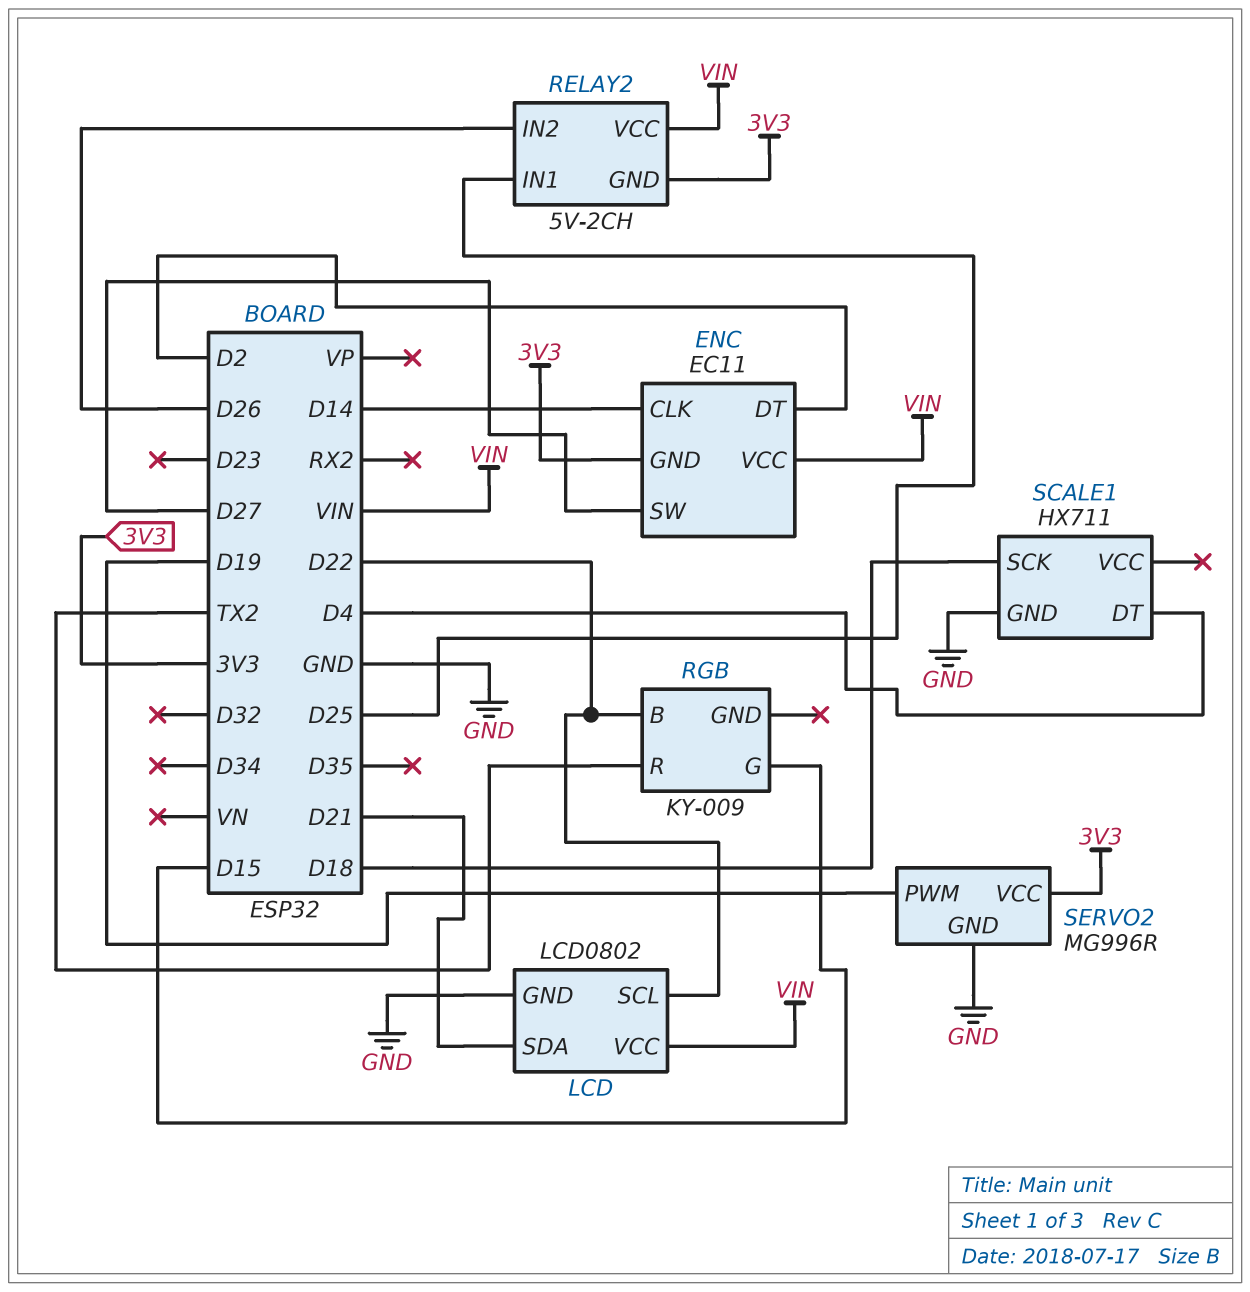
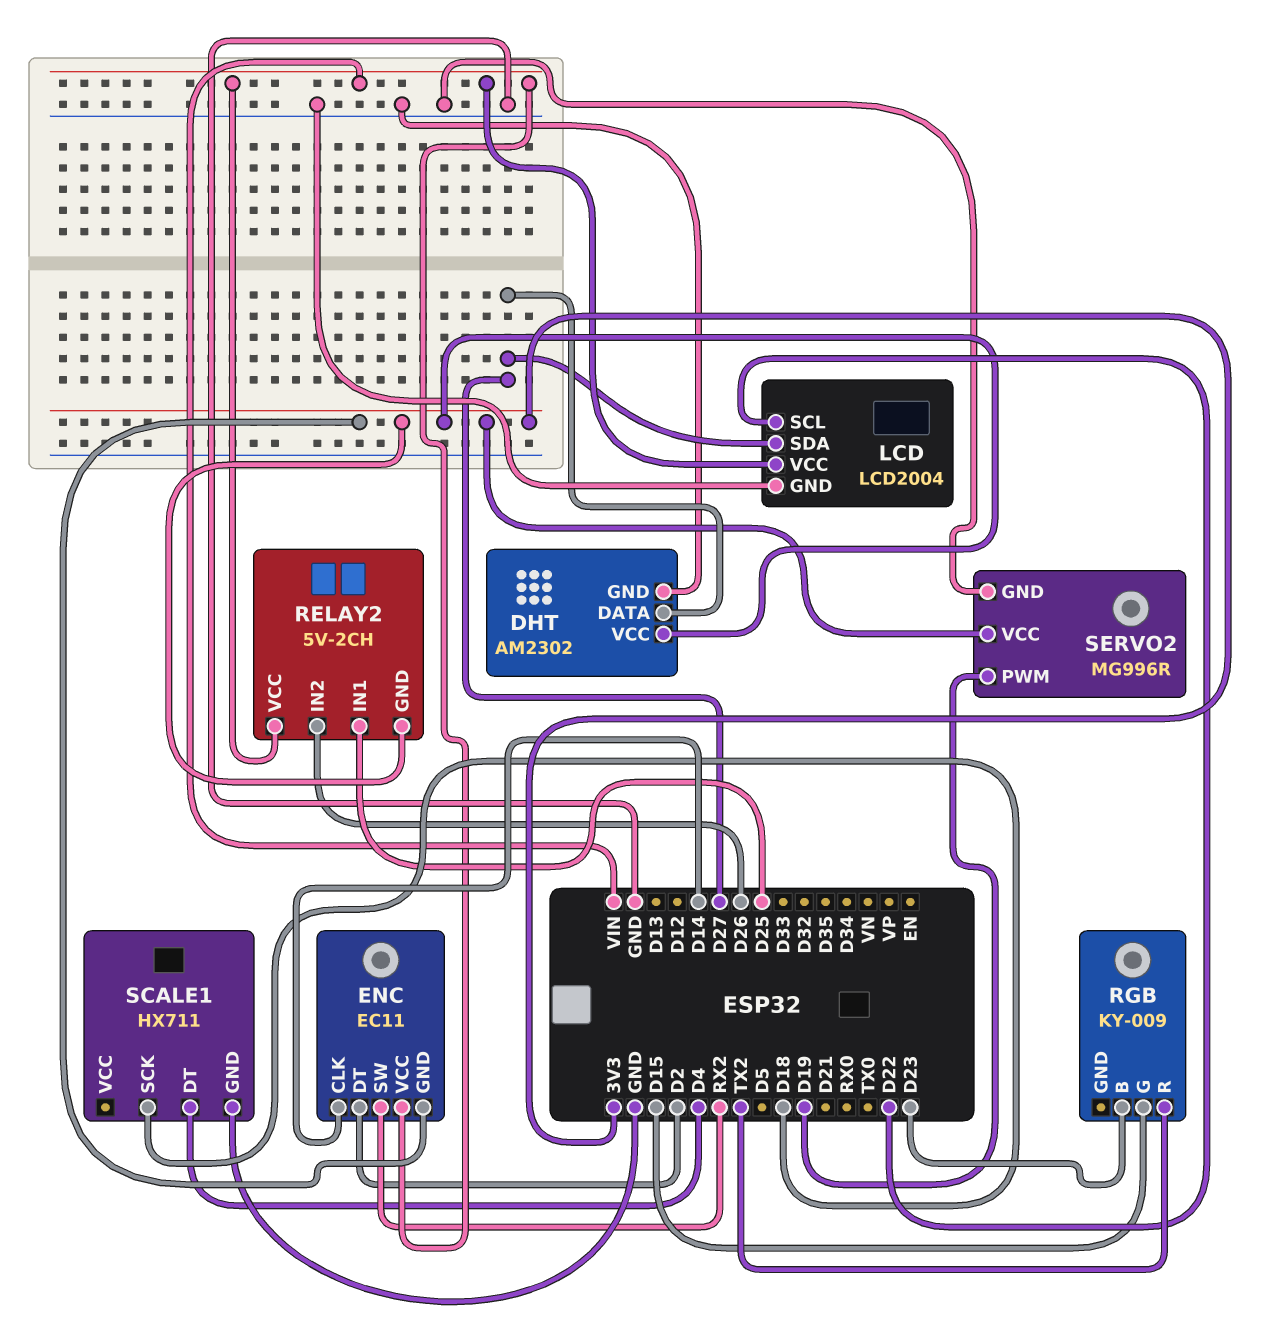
DHT: none -> AM2302
DHT pin DATA: none -> D27
DHT pin GND: none -> GND
DHT pin VCC: none -> 3V3
ENC pin SW: D27 -> RX2
LCD: LCD0802 -> LCD2004
LCD pin SDA: D21 -> D27
RGB pin B: D22 -> D23

